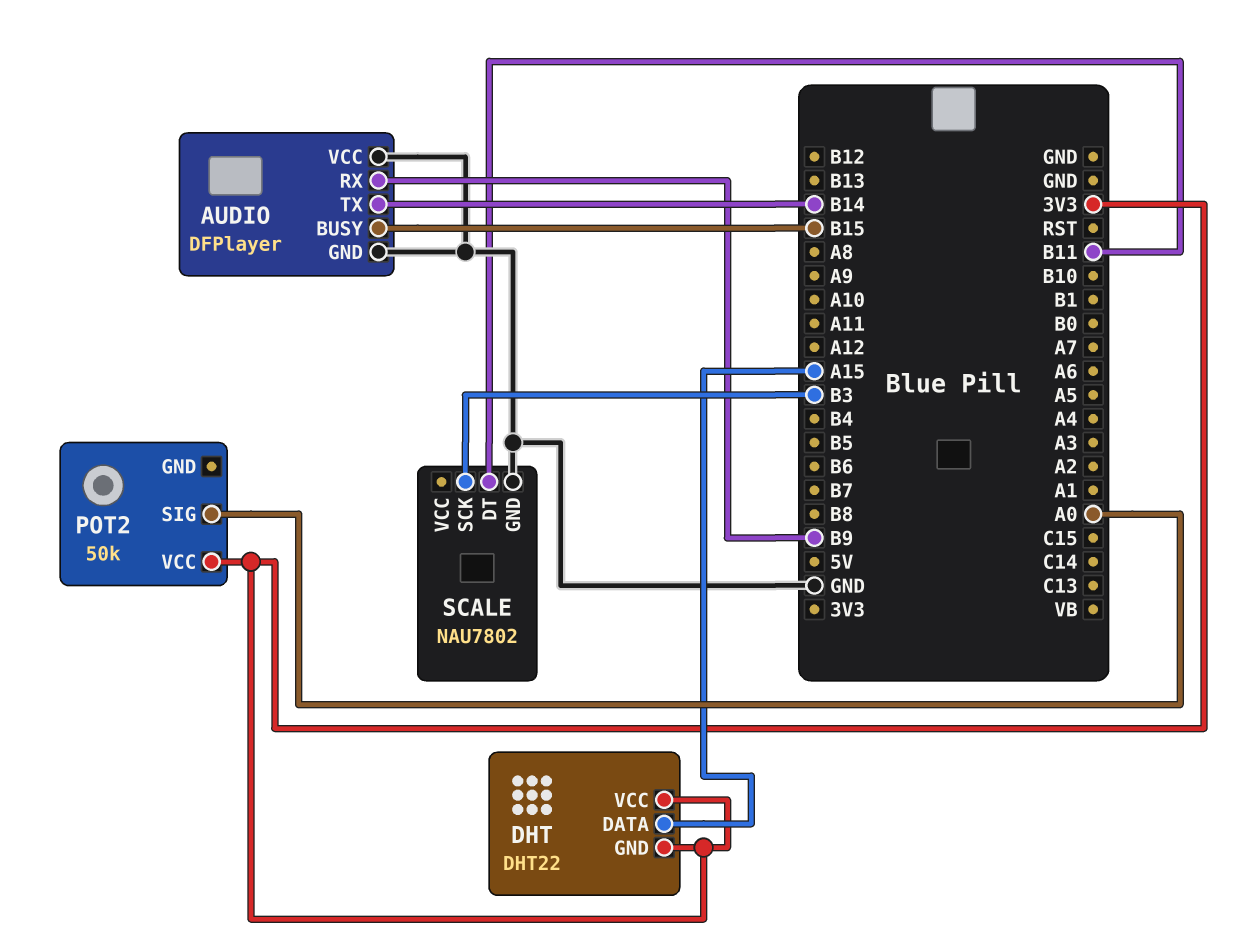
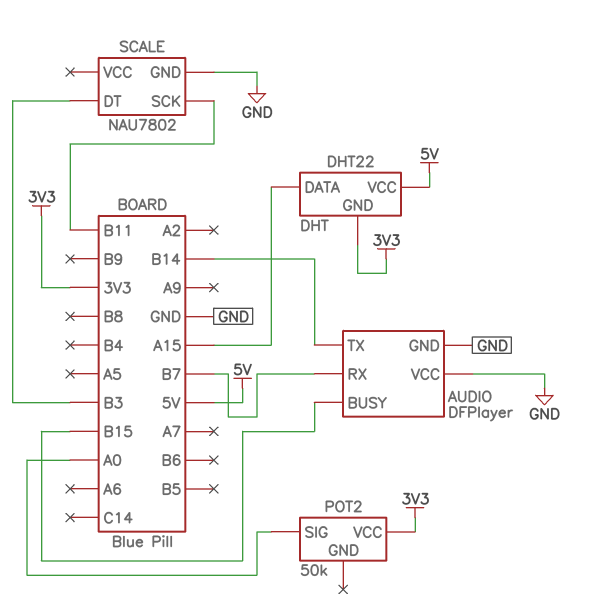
AUDIO pin RX: B9 -> B7
DHT pin VCC: 3V3 -> 5V
SCALE pin DT: B11 -> B3
SCALE pin SCK: B3 -> B11

